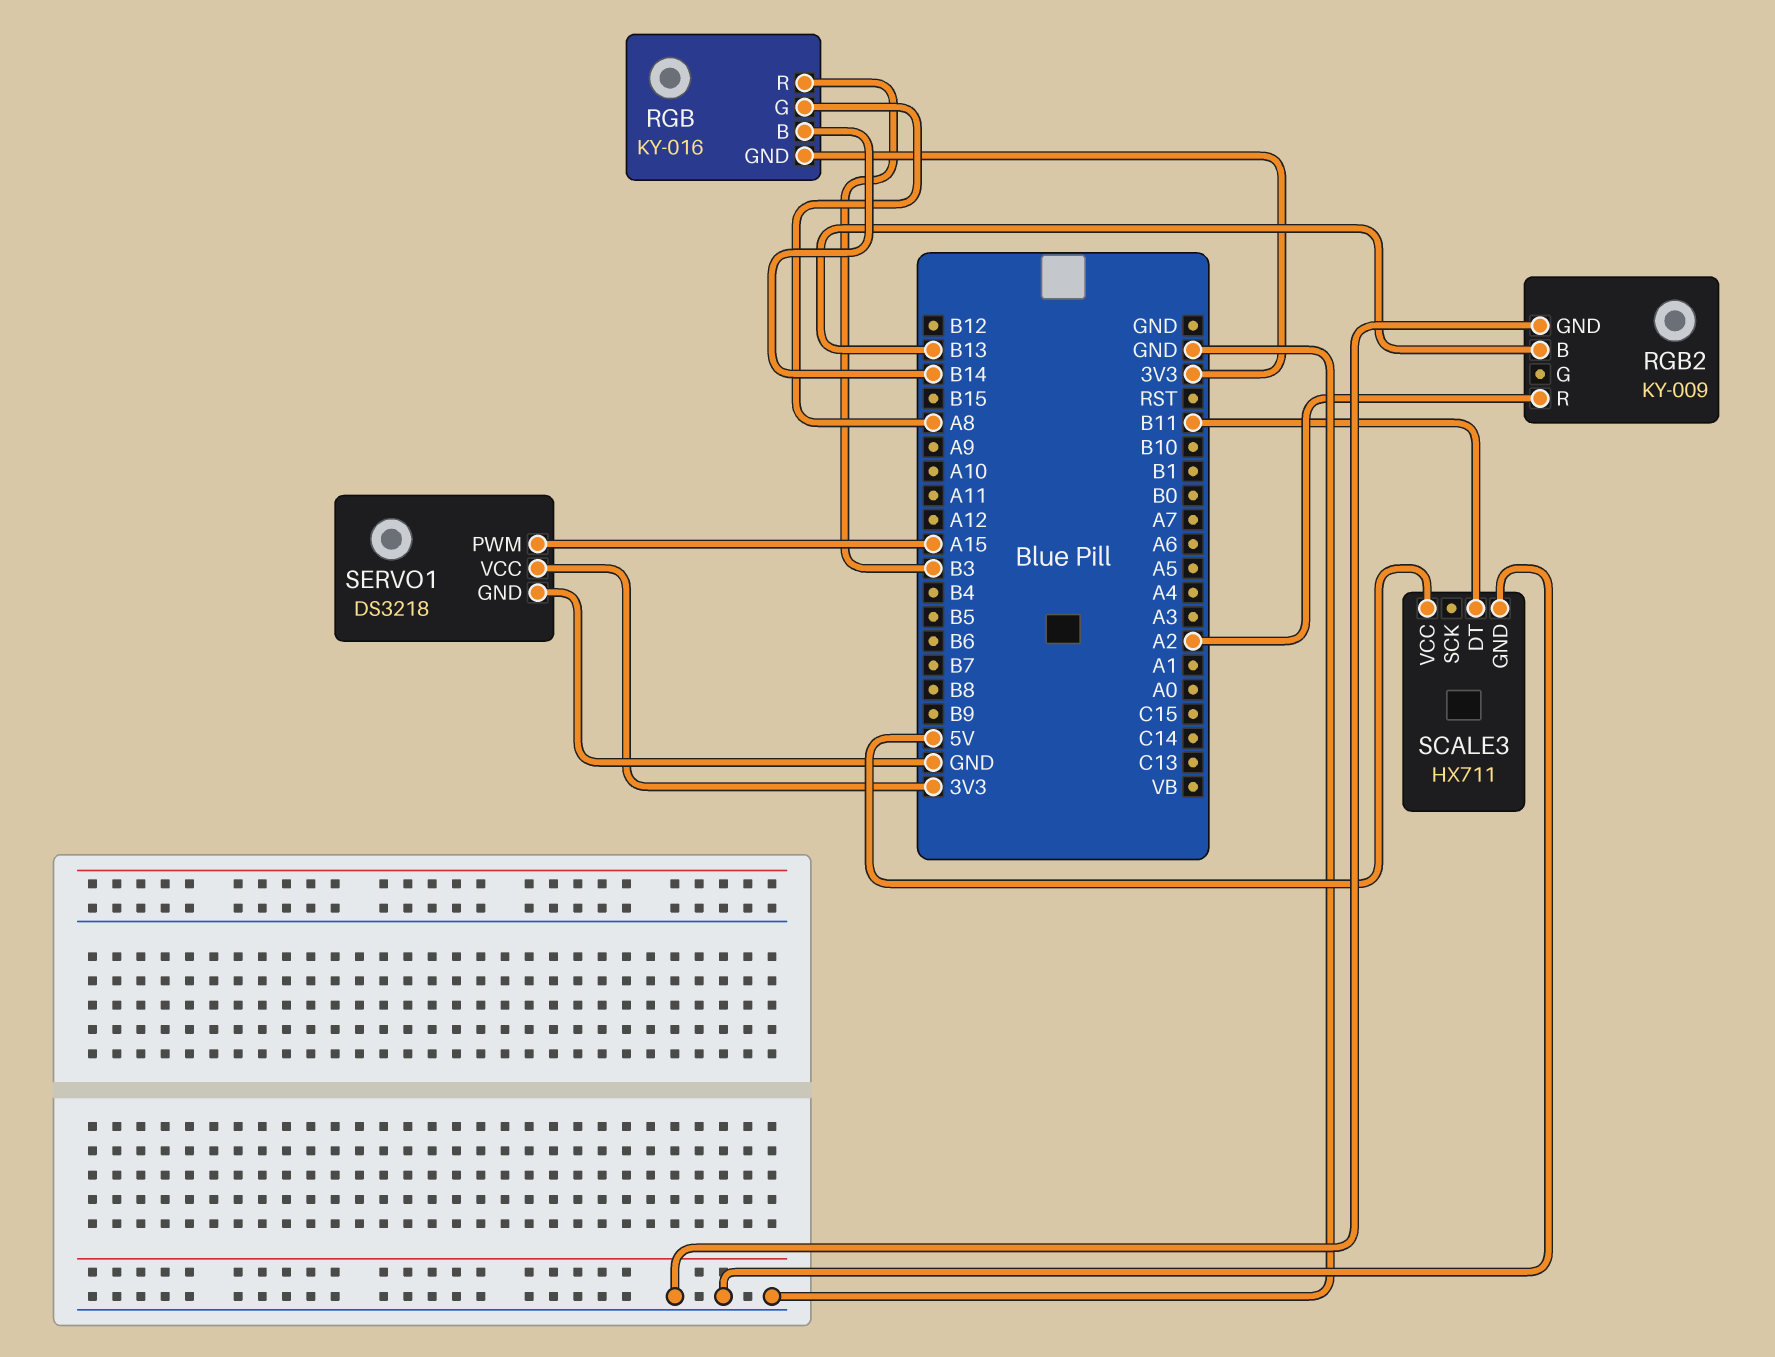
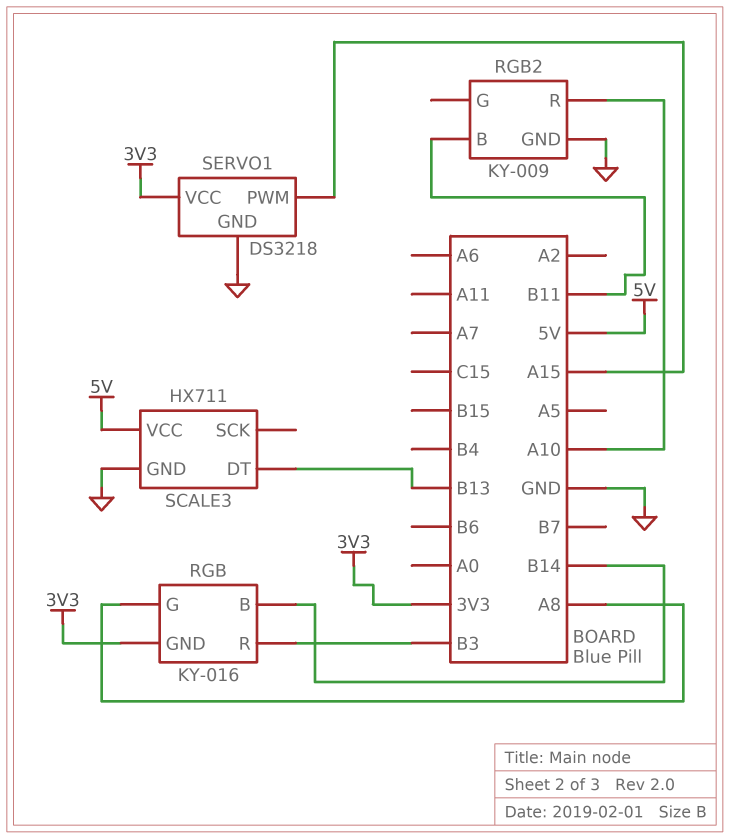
RGB2 pin B: B13 -> B11
RGB2 pin R: A2 -> A10
SCALE3 pin DT: B11 -> B13

